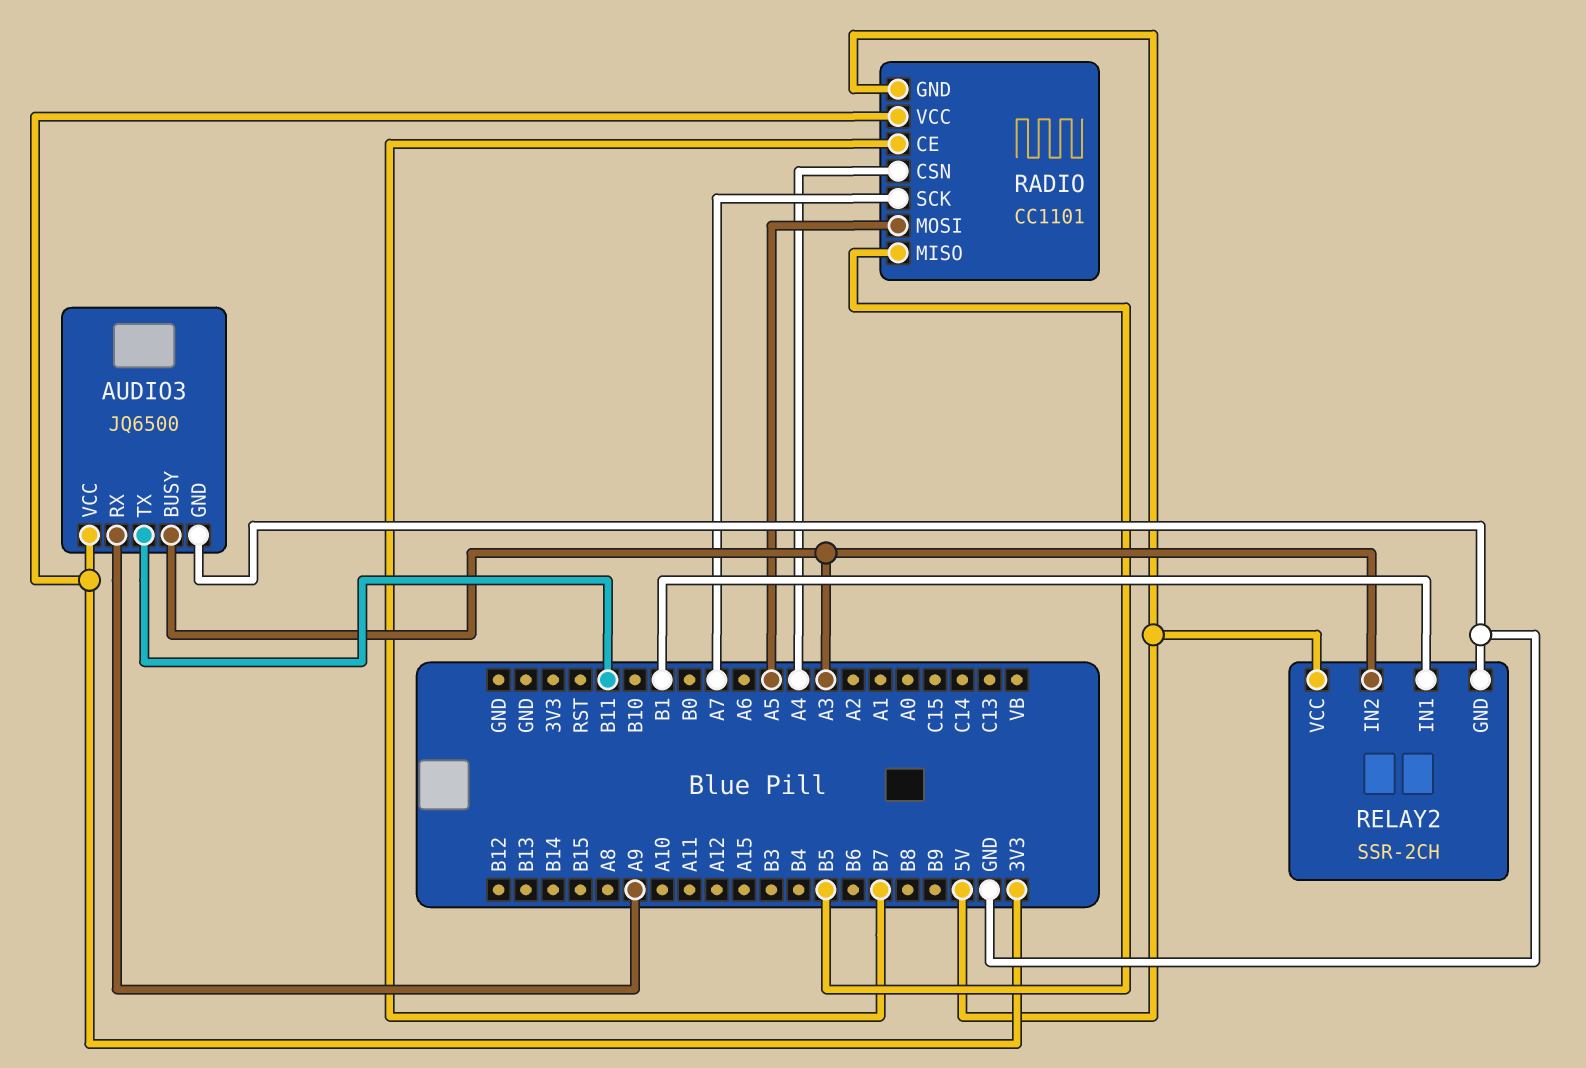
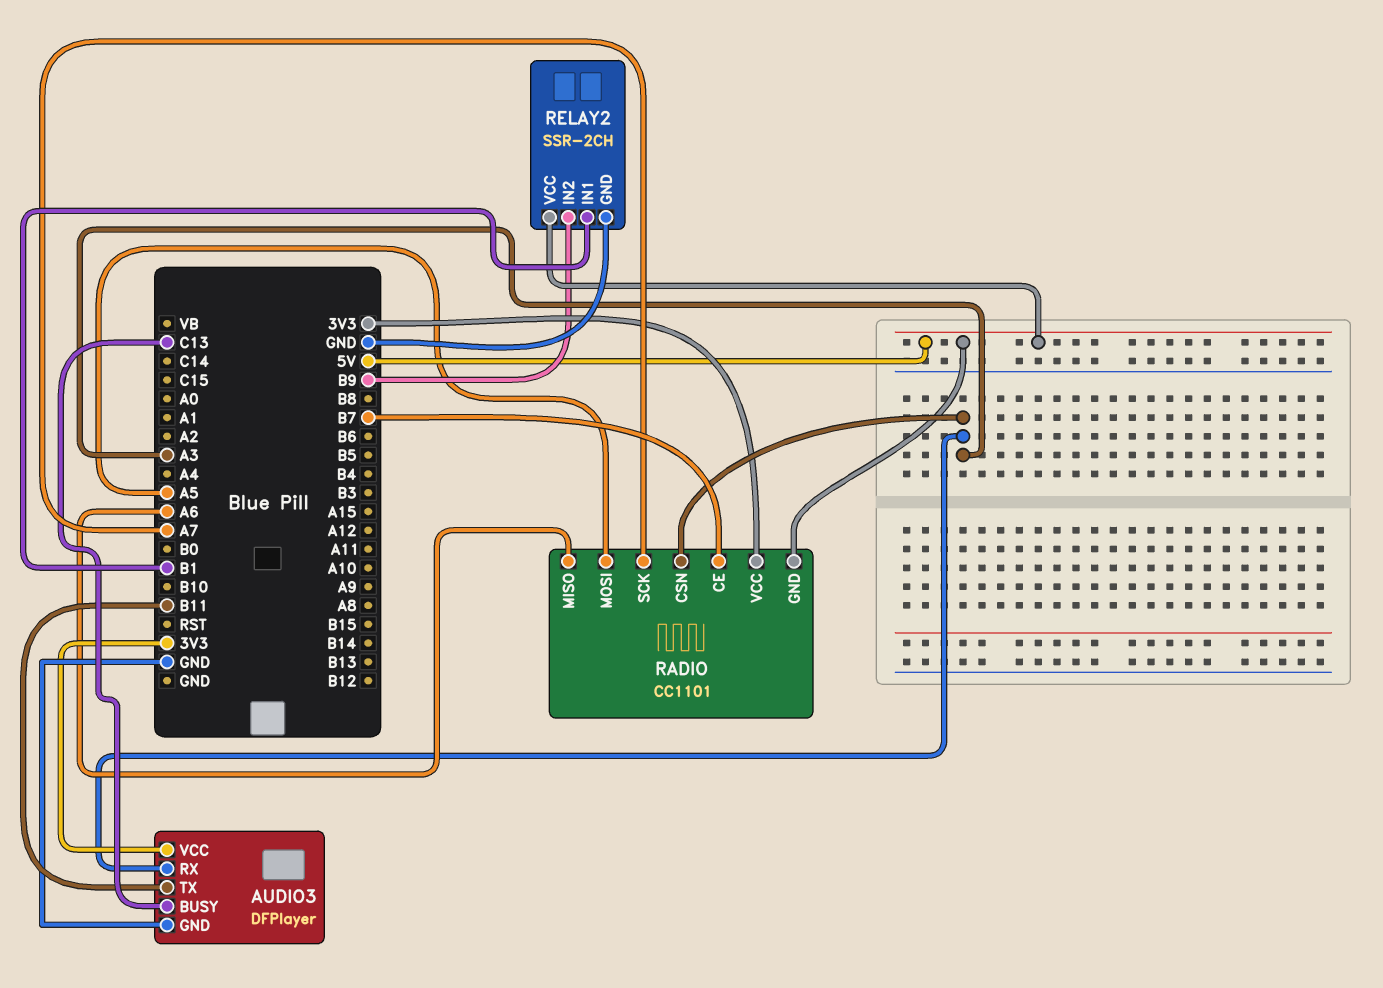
AUDIO3: JQ6500 -> DFPlayer
AUDIO3 pin BUSY: A3 -> C13
AUDIO3 pin RX: A9 -> A3
RADIO pin CSN: A4 -> A3
RADIO pin MISO: B5 -> A6
RELAY2 pin IN2: A3 -> B9

